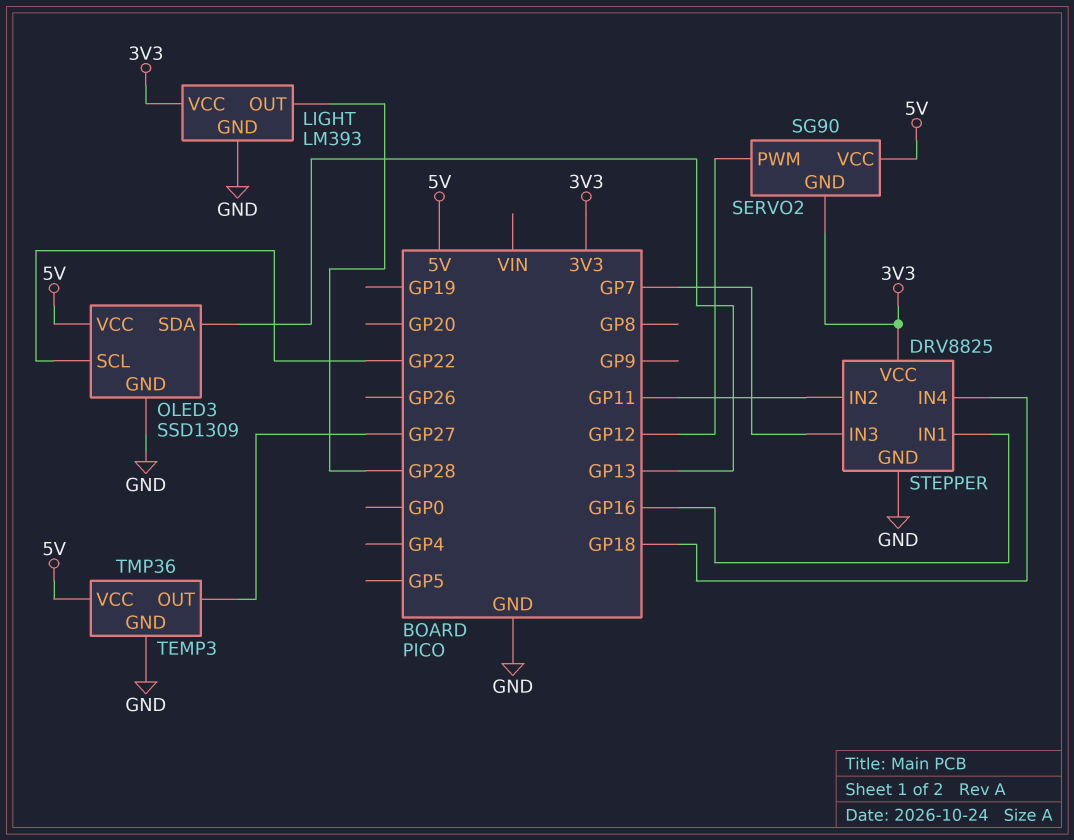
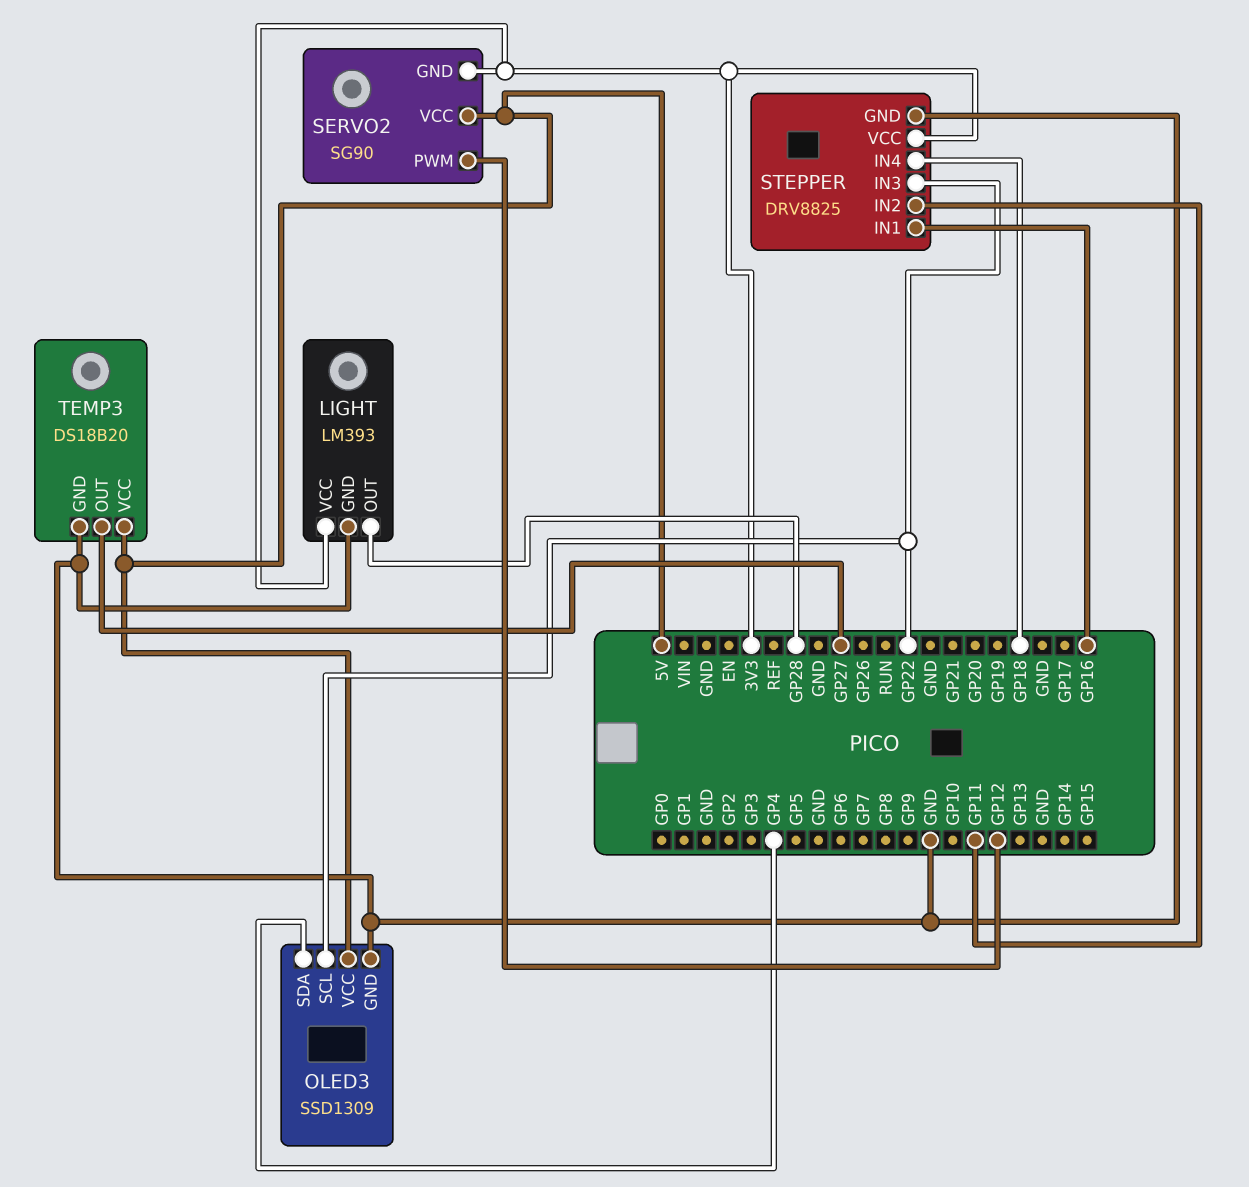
OLED3 pin SDA: GP13 -> GP4
STEPPER pin IN3: GP7 -> GP22
TEMP3: TMP36 -> DS18B20

